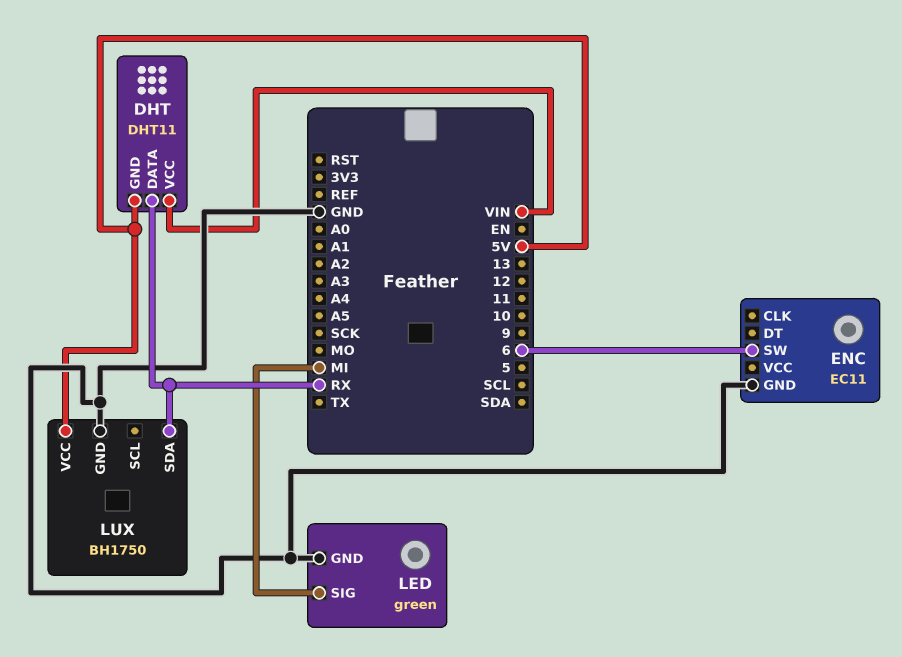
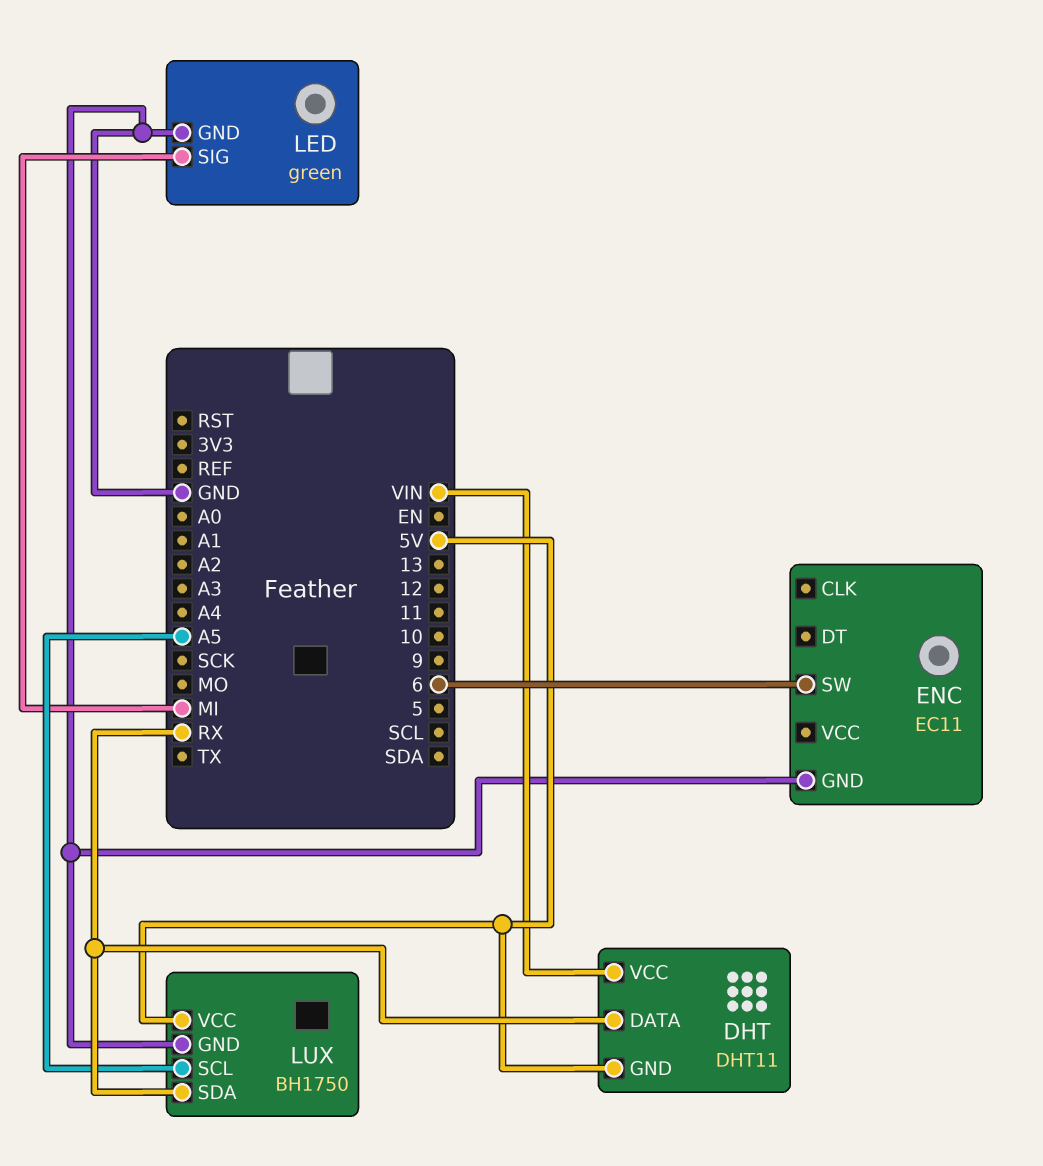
LUX pin SCL: none -> A5

